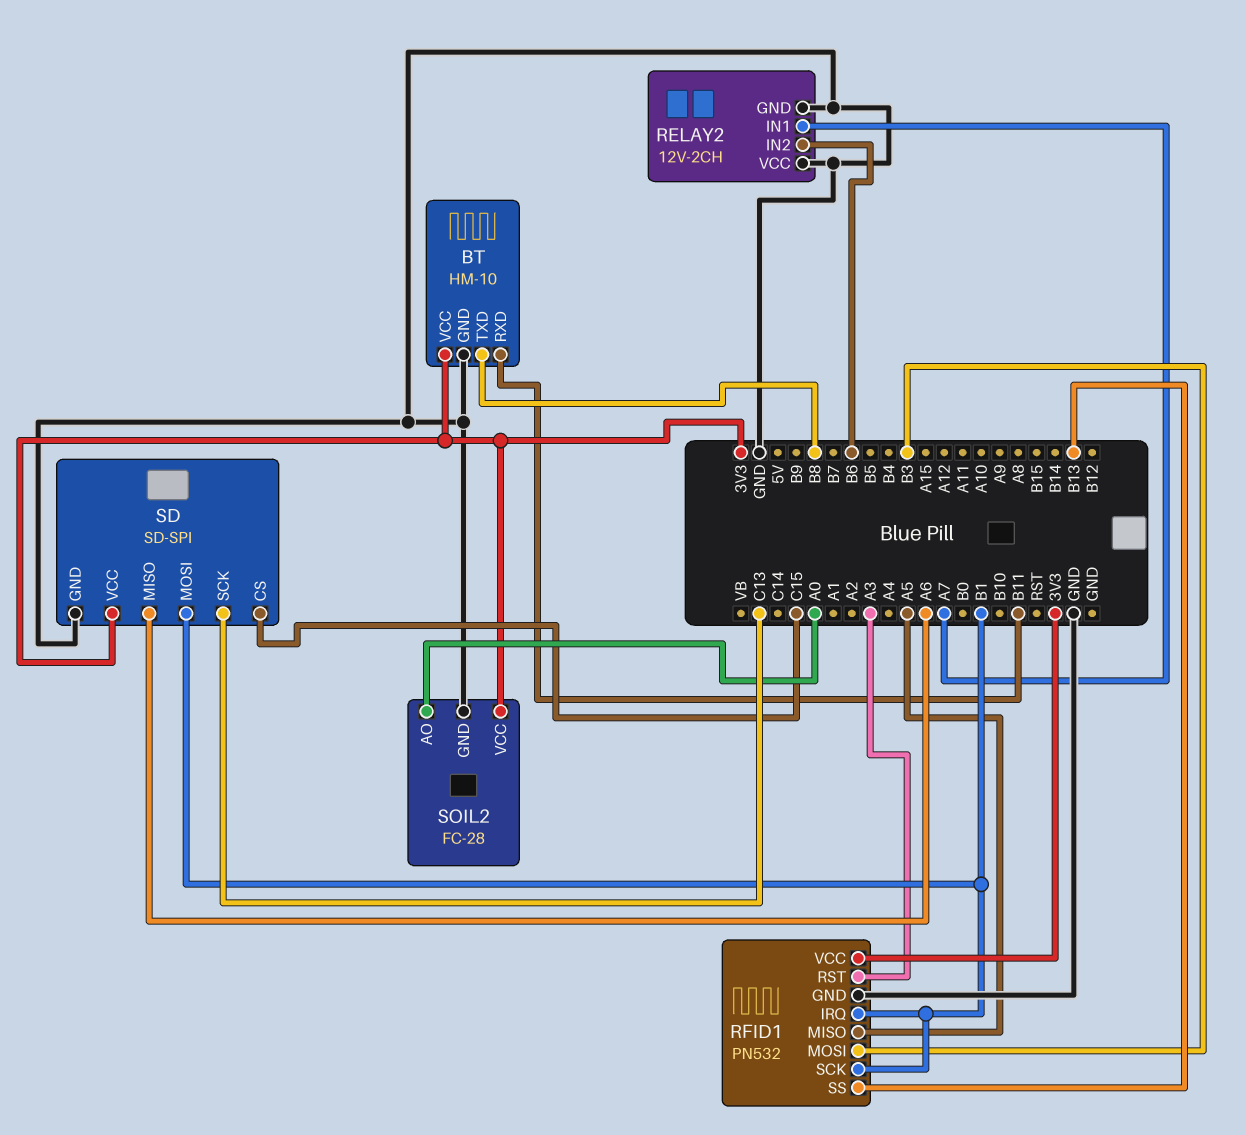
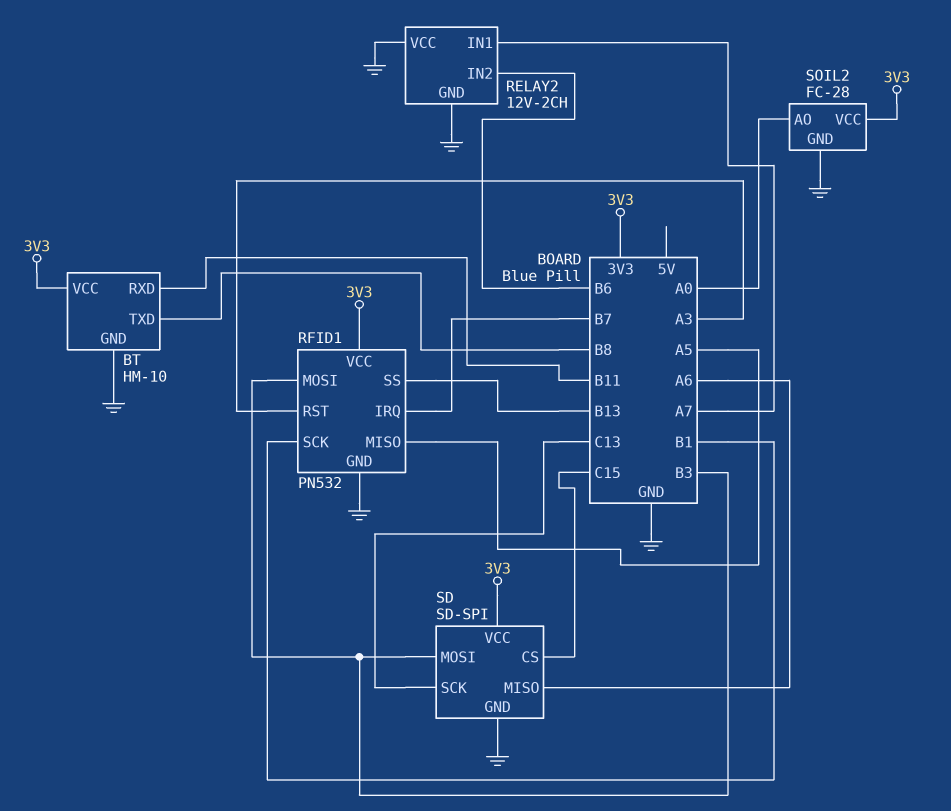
RFID1 pin IRQ: B1 -> B7
SD pin MOSI: B1 -> B3

